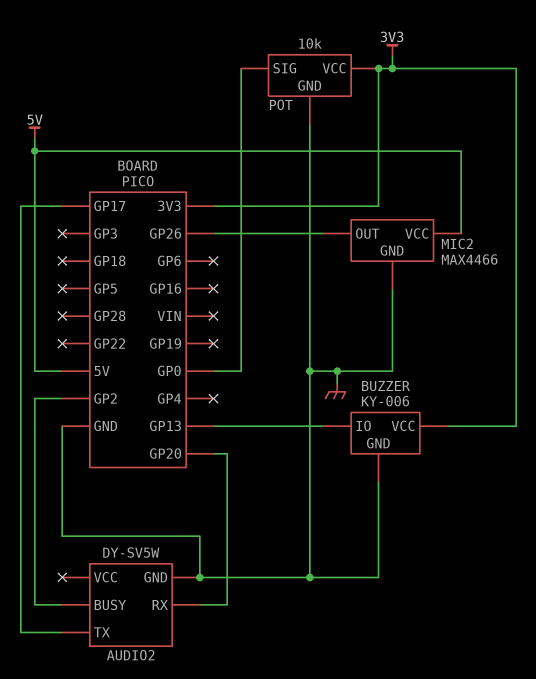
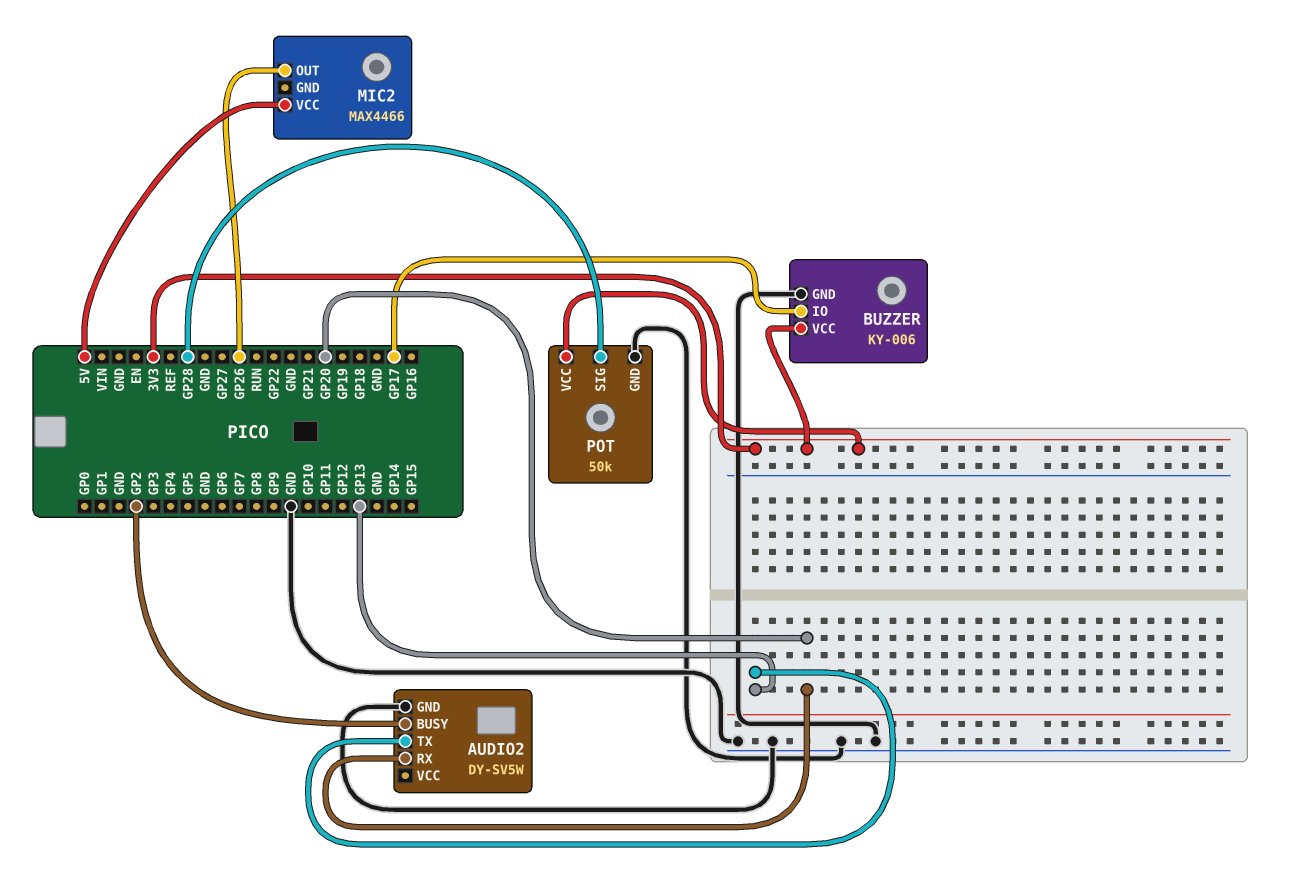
AUDIO2 pin TX: GP17 -> GP13
BUZZER pin IO: GP13 -> GP17
MIC2 pin GND: GND -> none
POT: 10k -> 50k
POT pin SIG: GP0 -> GP28

